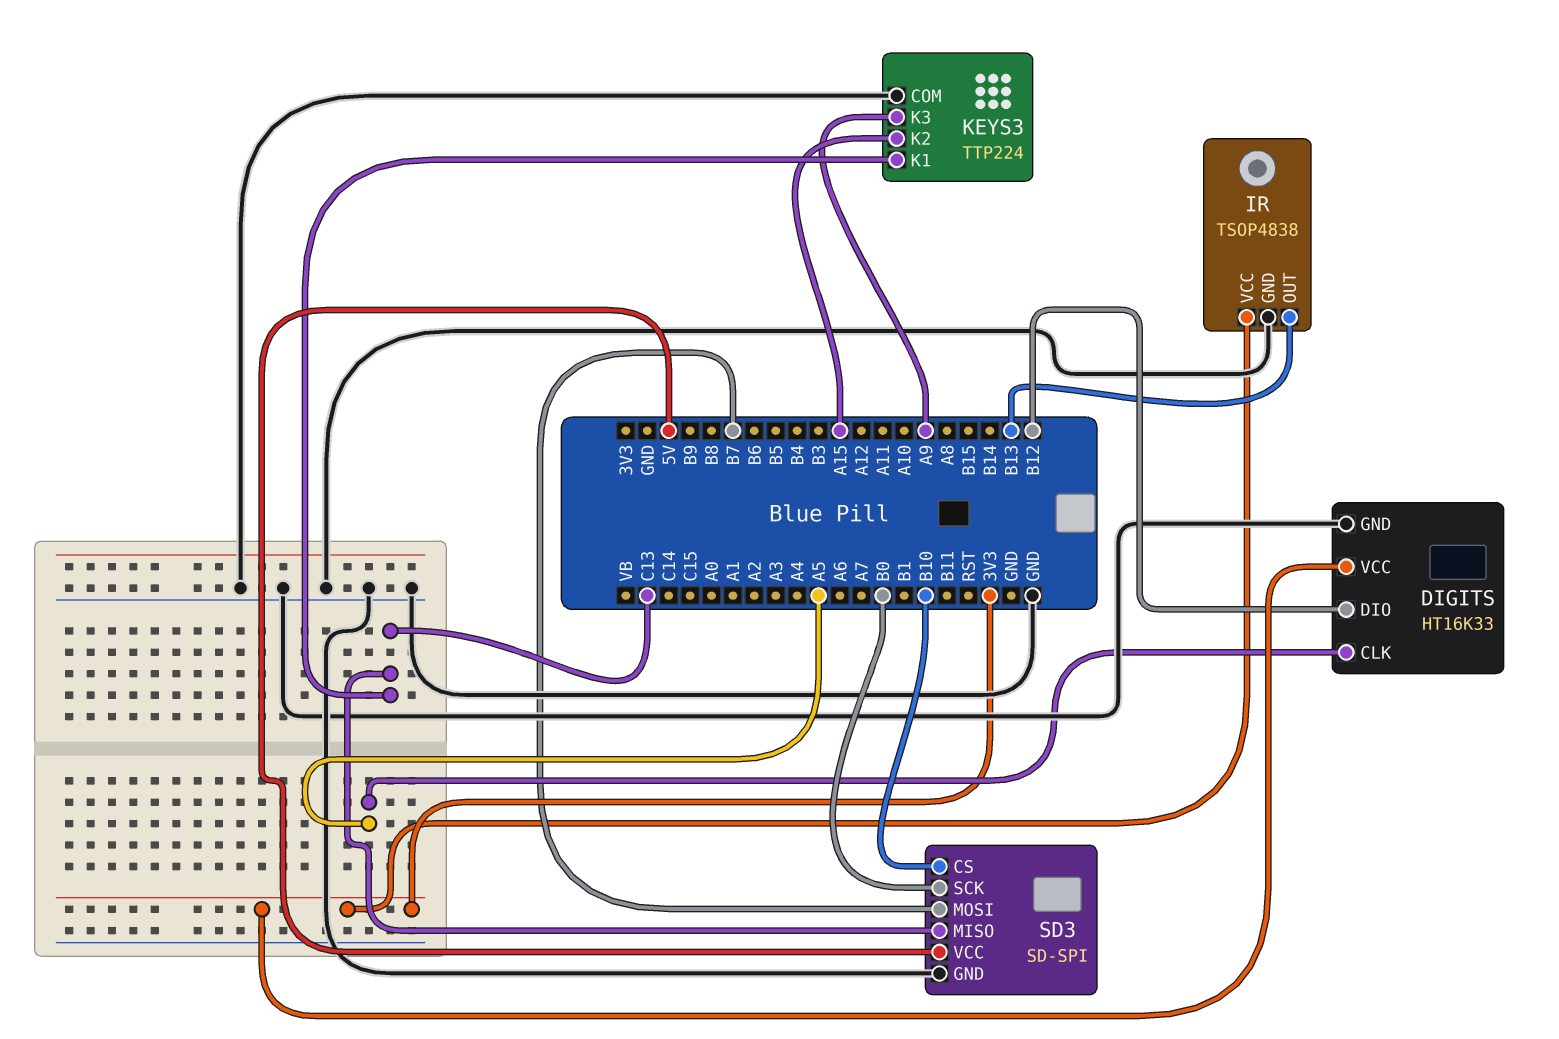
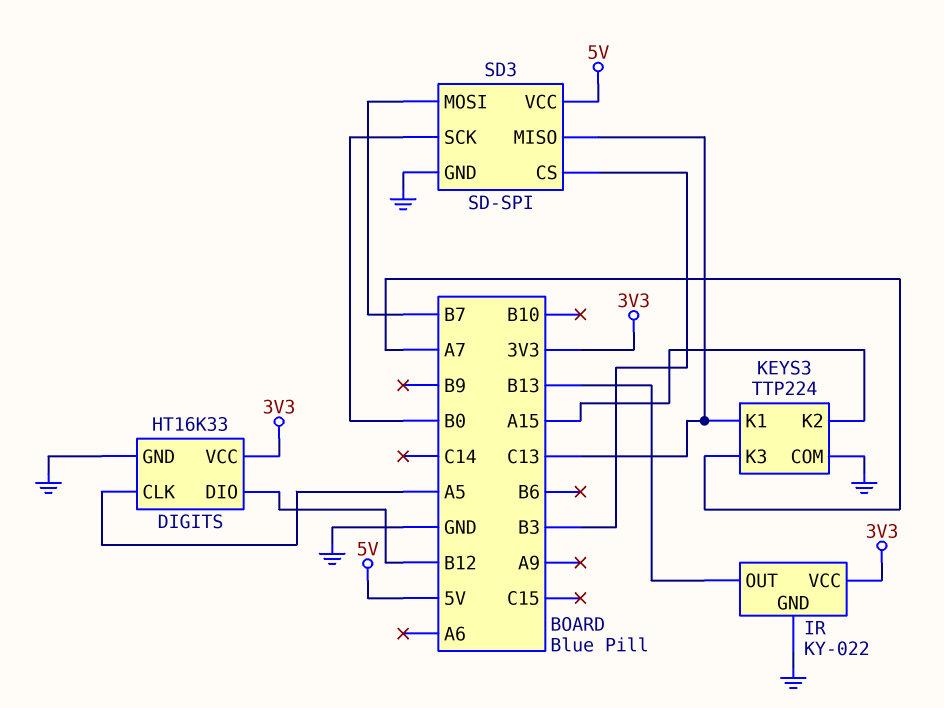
IR: TSOP4838 -> KY-022
KEYS3 pin K3: A9 -> A7
SD3 pin CS: B10 -> B3

